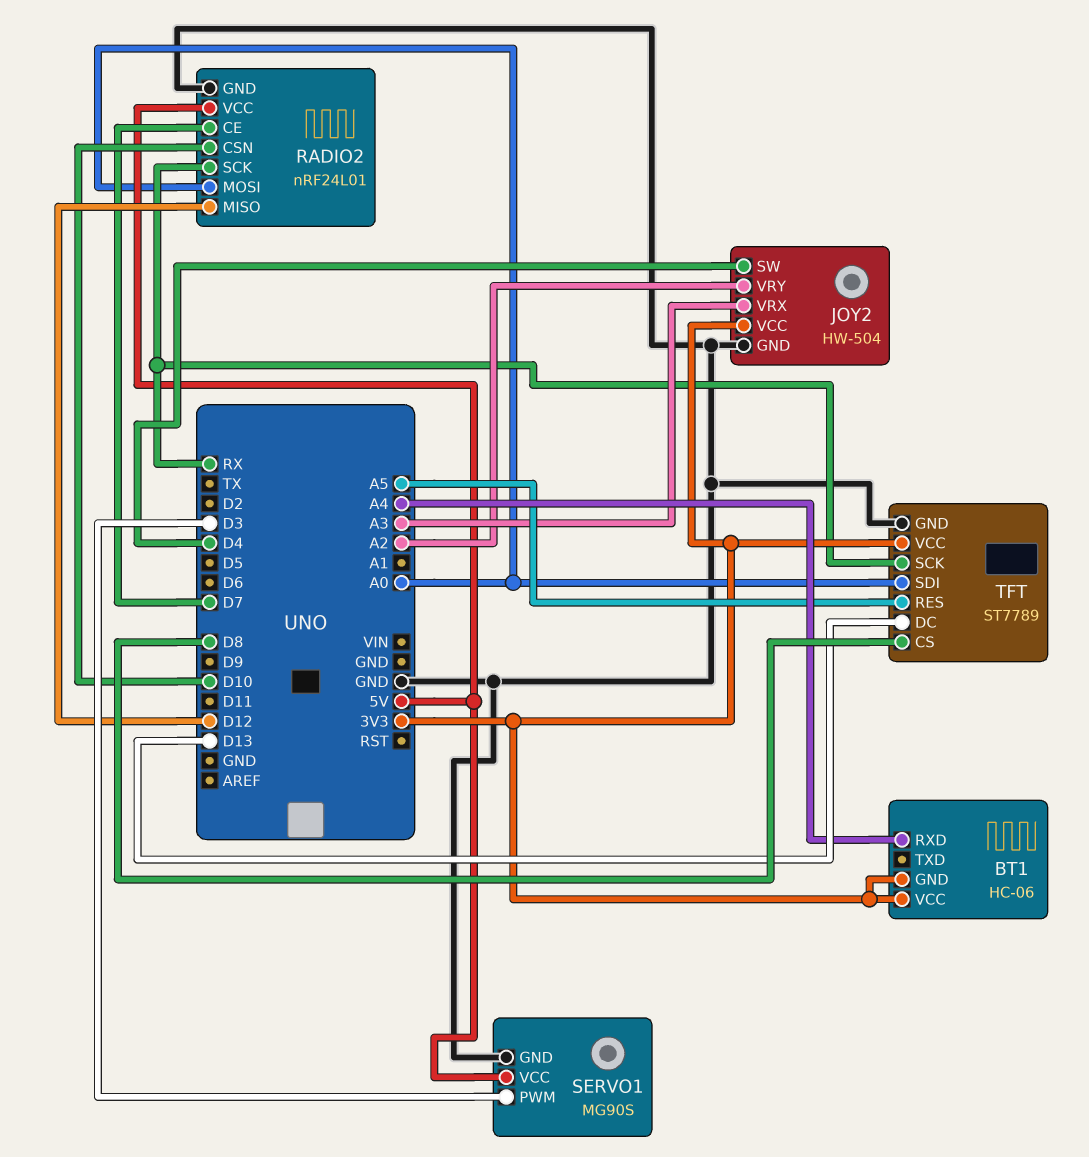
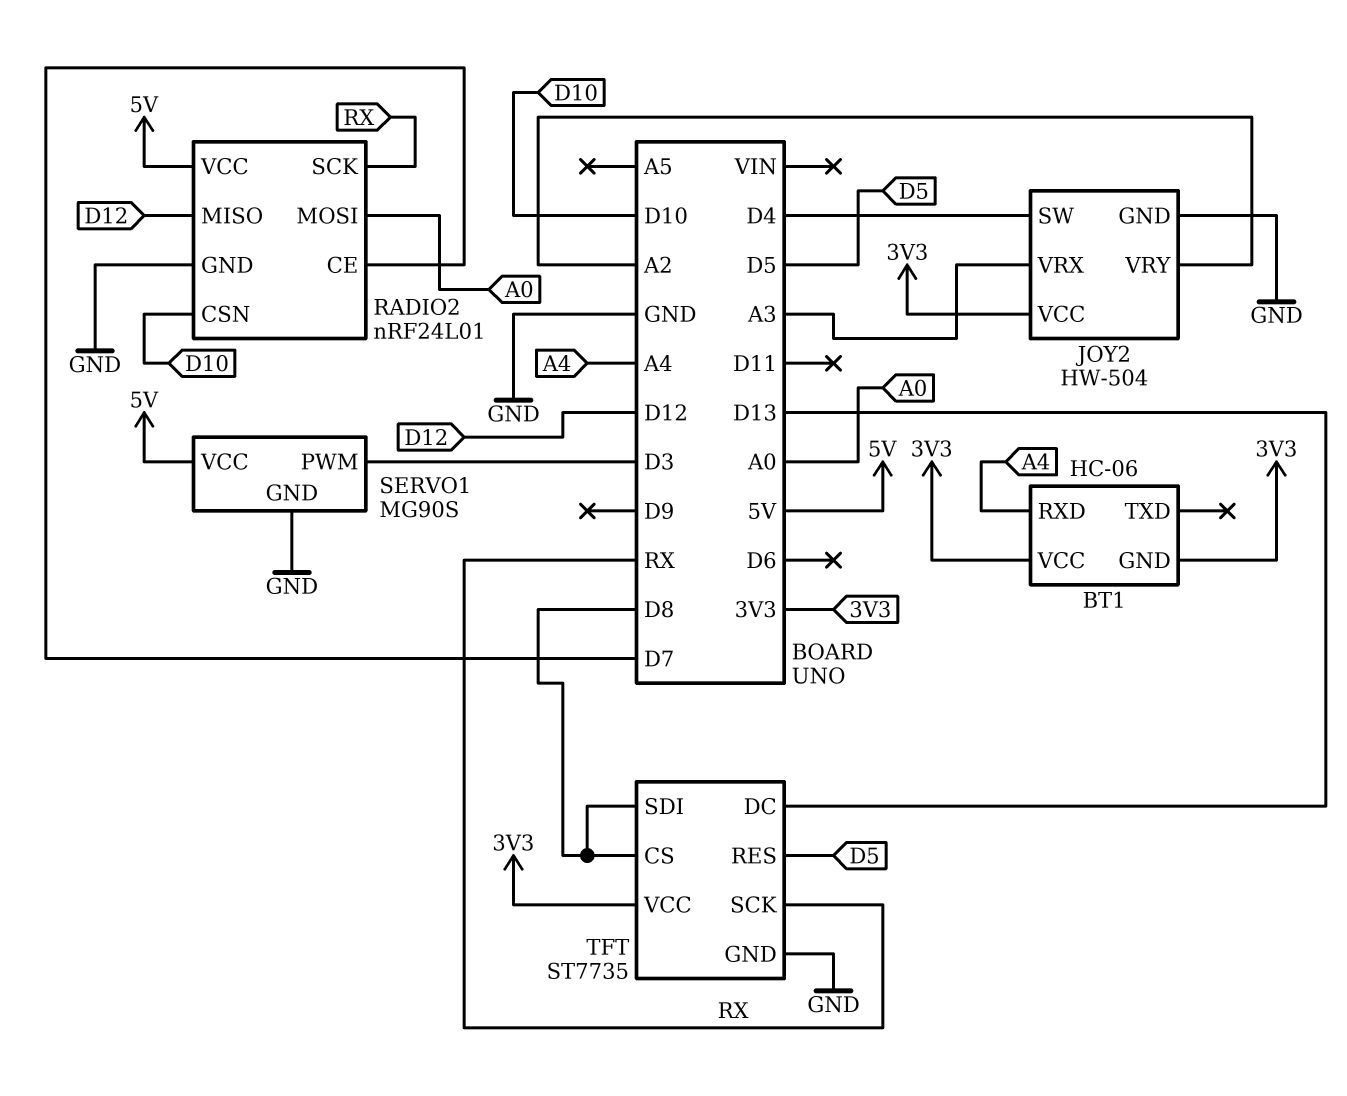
TFT: ST7789 -> ST7735
TFT pin RES: A5 -> D5
TFT pin SDI: A0 -> D8

